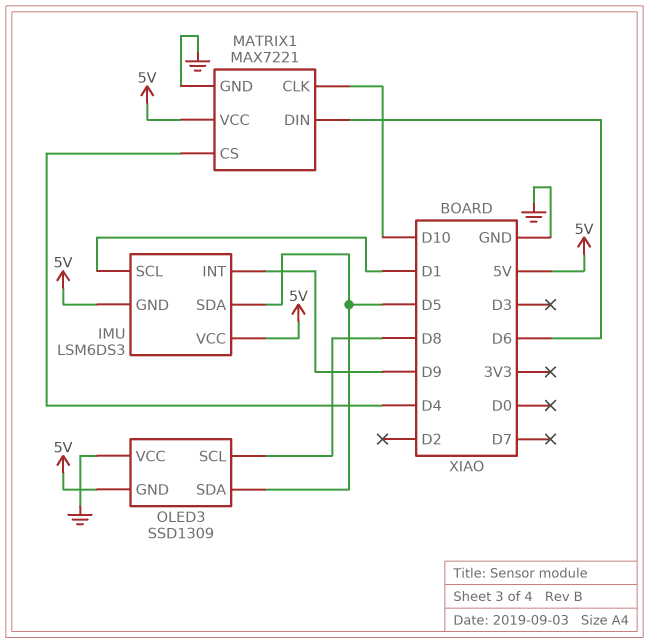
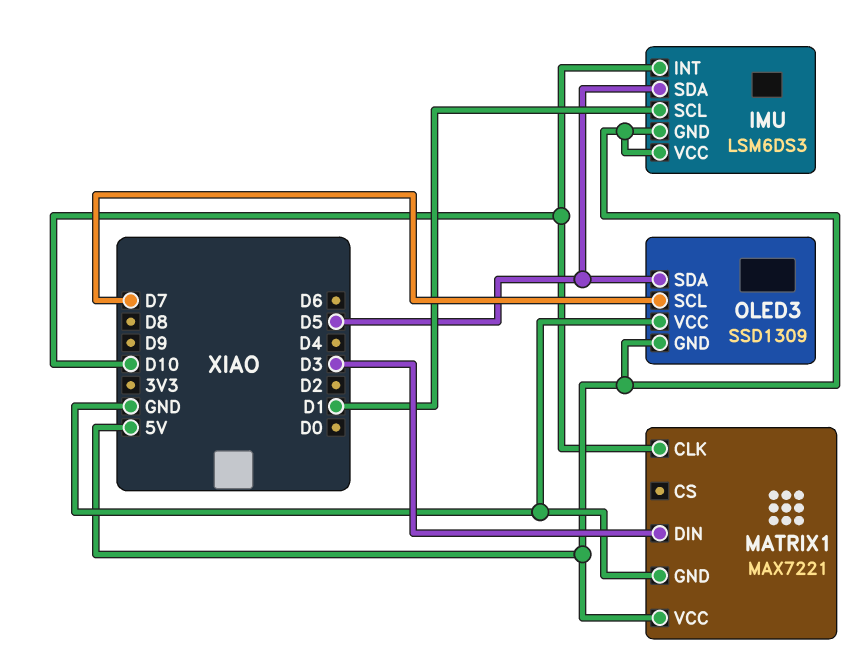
IMU pin INT: D9 -> D10
MATRIX1 pin CS: D4 -> none
MATRIX1 pin DIN: D6 -> D3
OLED3 pin SCL: D8 -> D7

